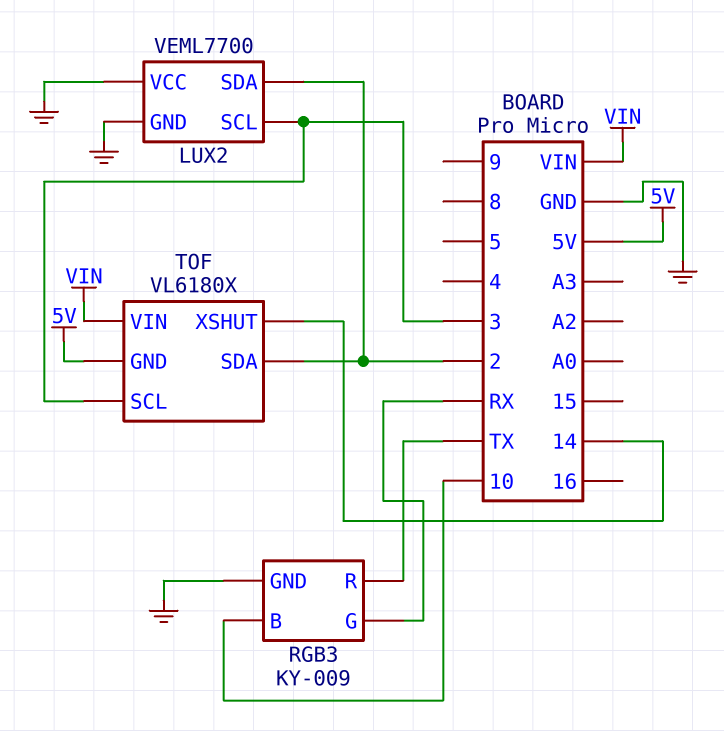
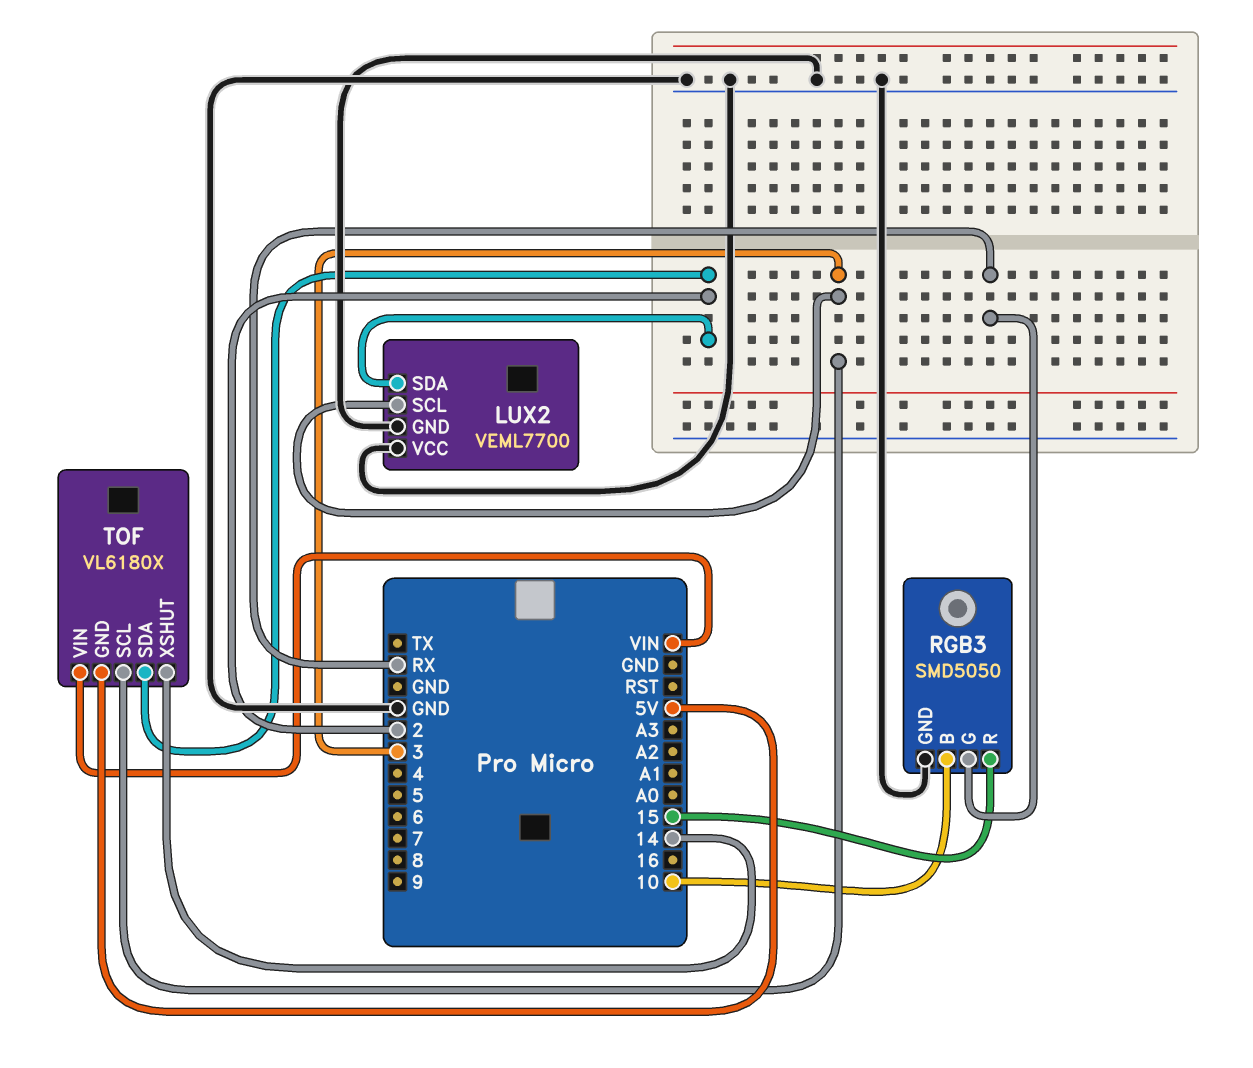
RGB3: KY-009 -> SMD5050
RGB3 pin R: TX -> 15

